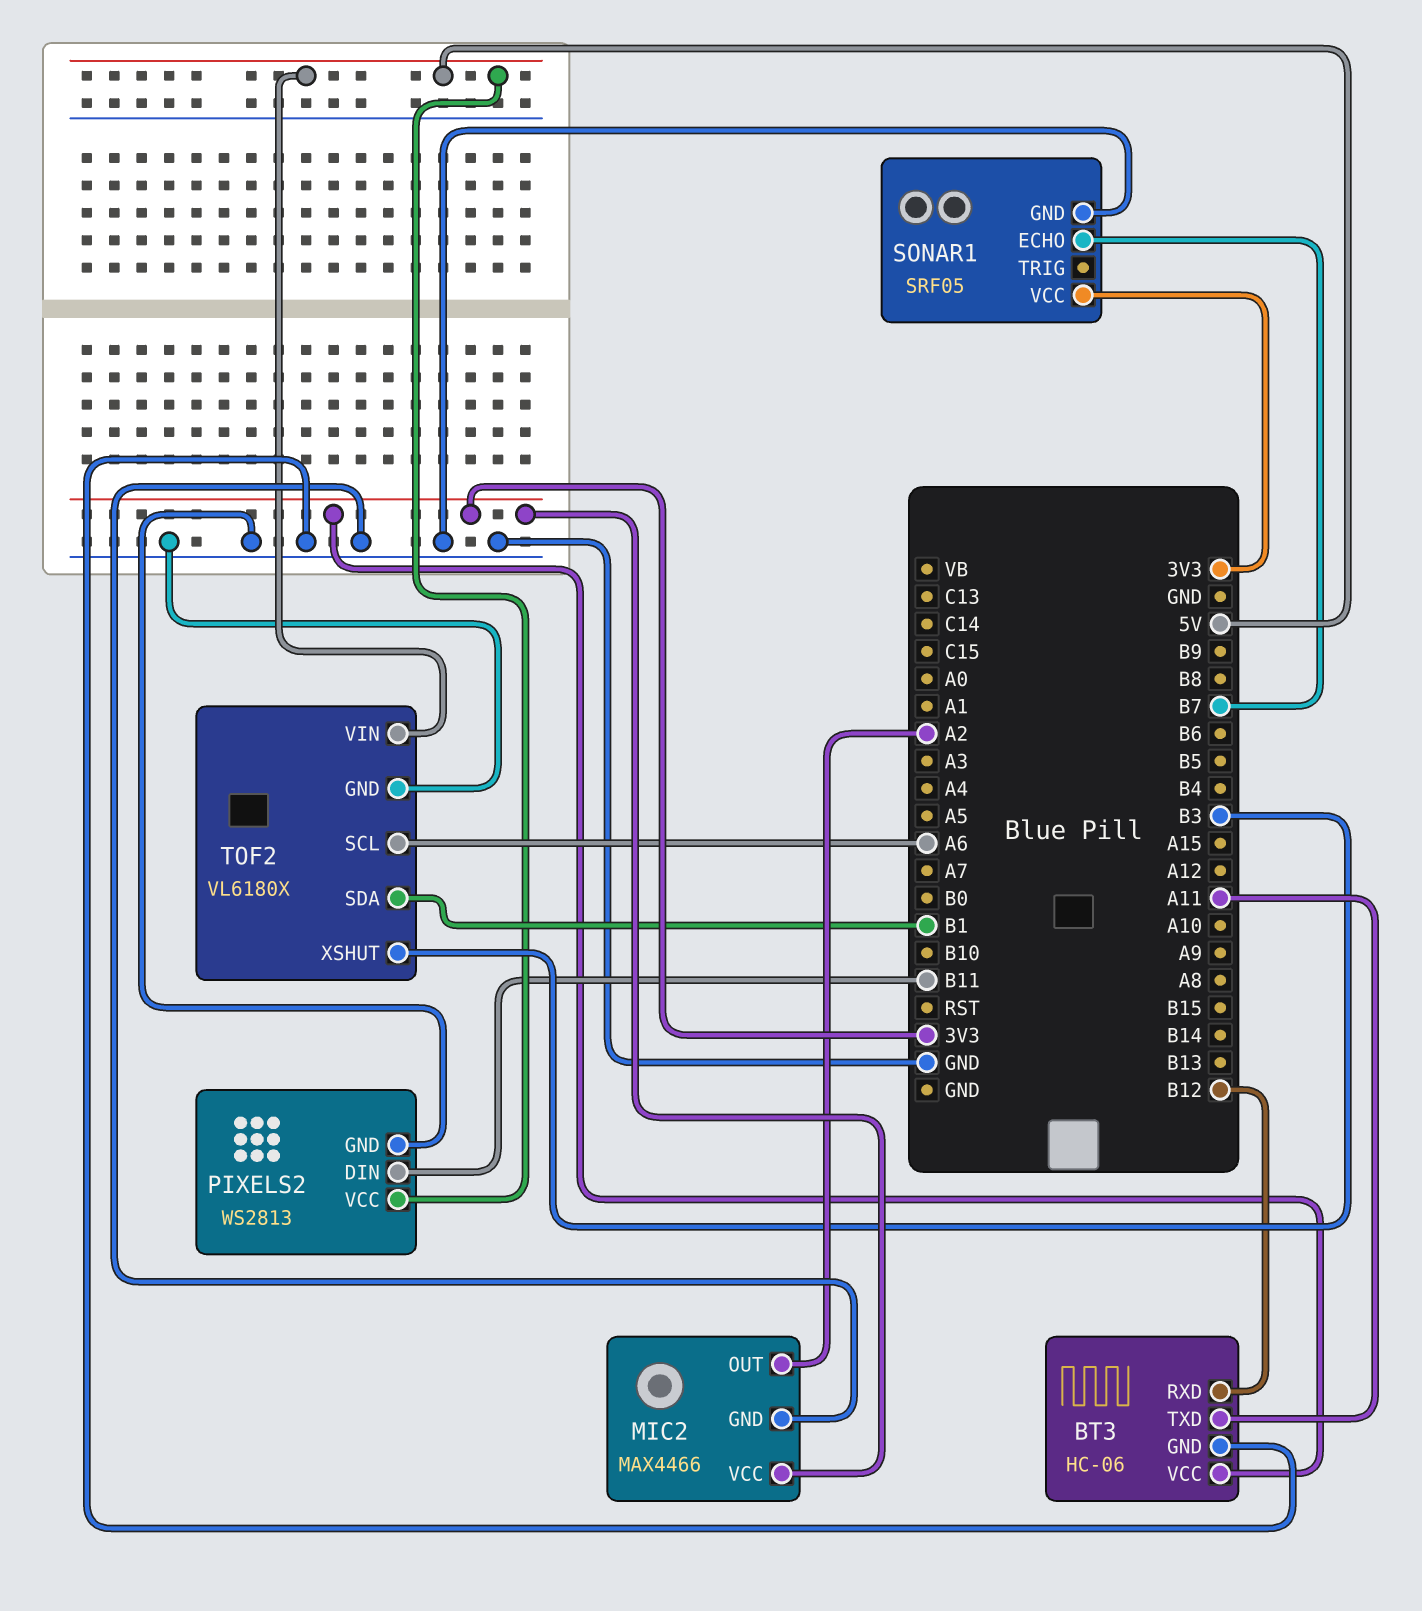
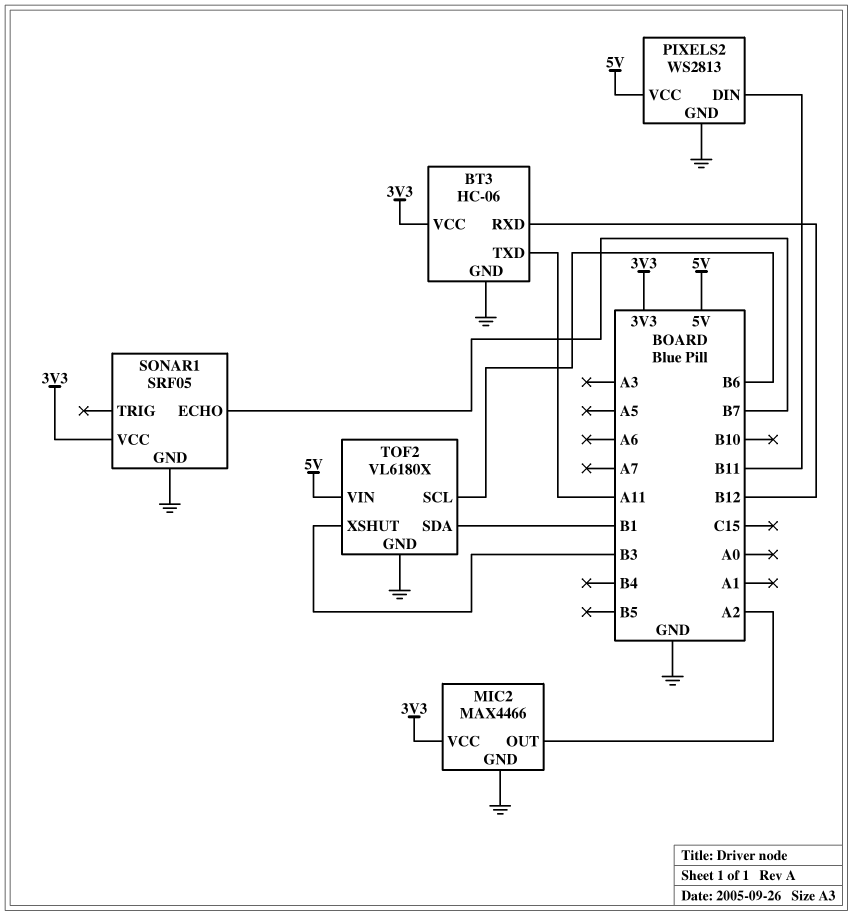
TOF2 pin SCL: A6 -> B6

